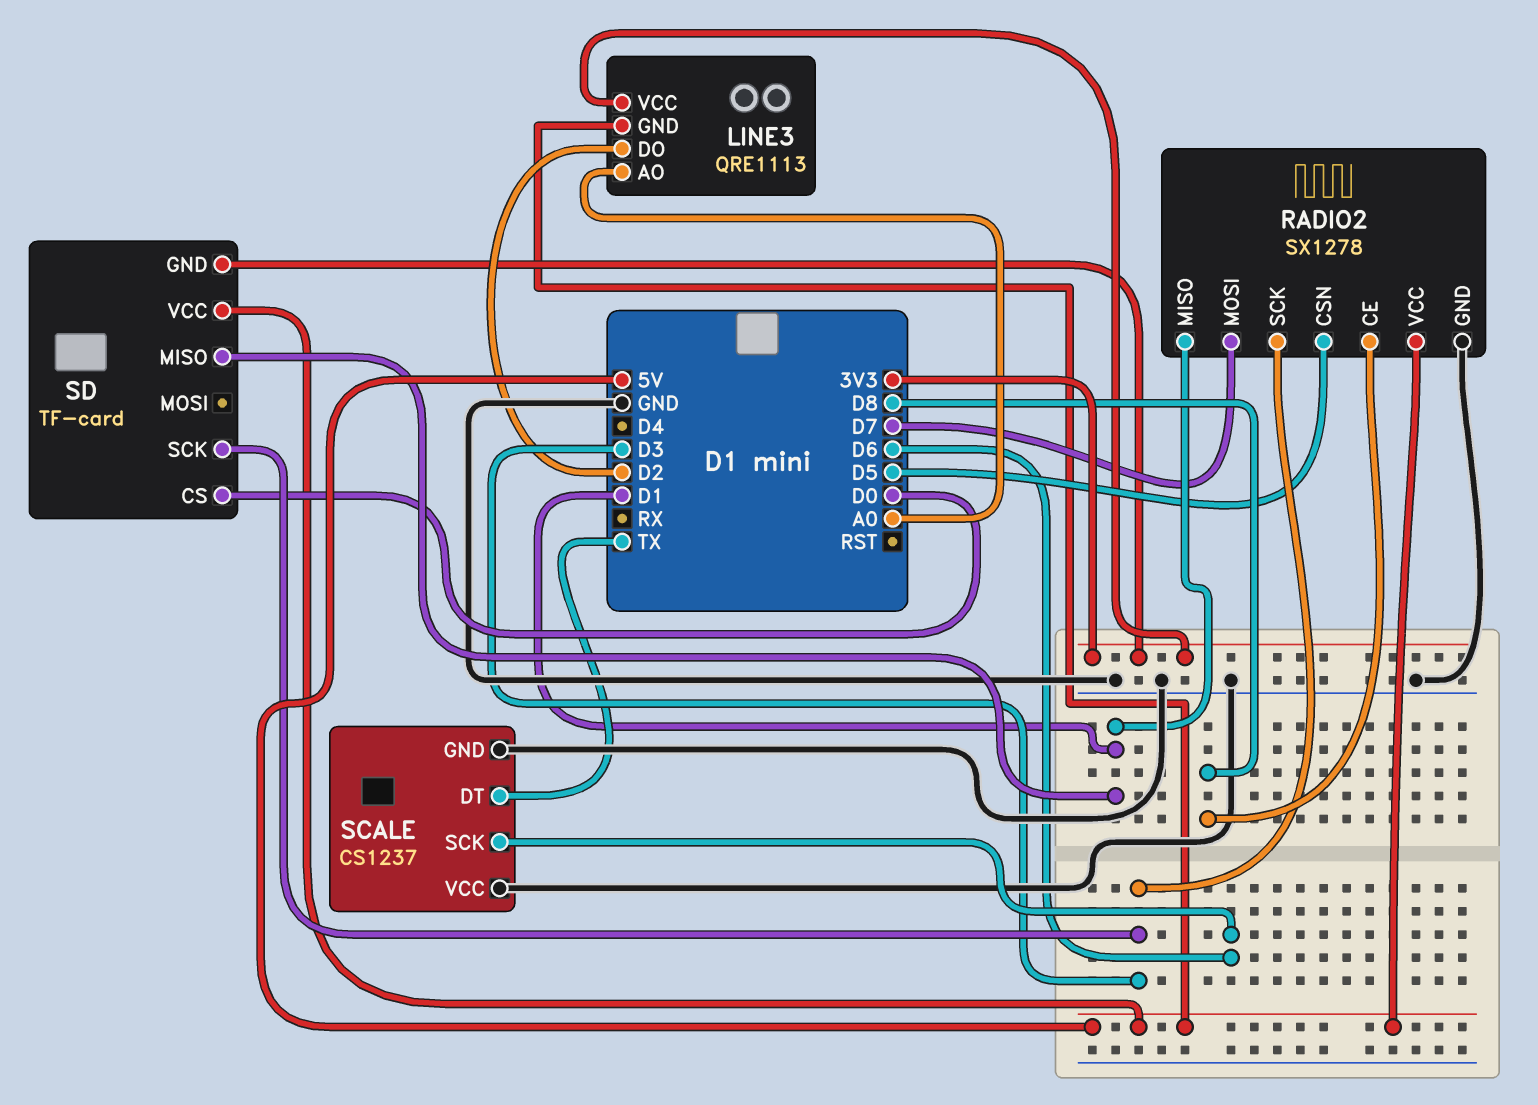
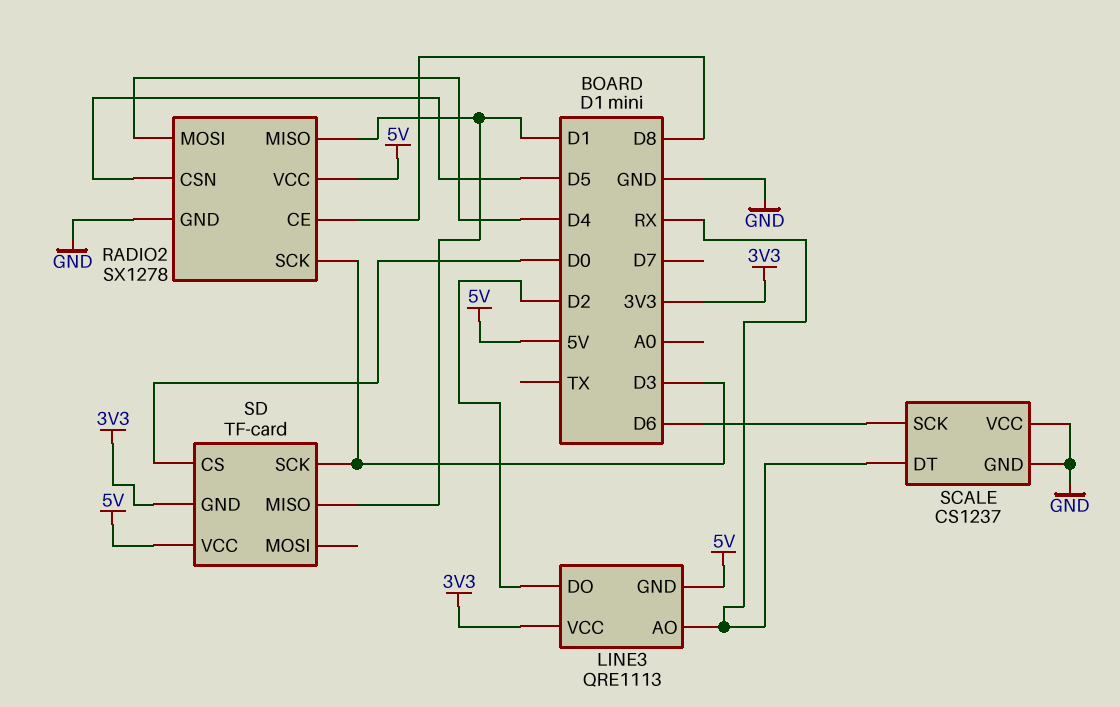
LINE3 pin AO: A0 -> RX
RADIO2 pin MOSI: D7 -> D4
SCALE pin DT: TX -> RX

